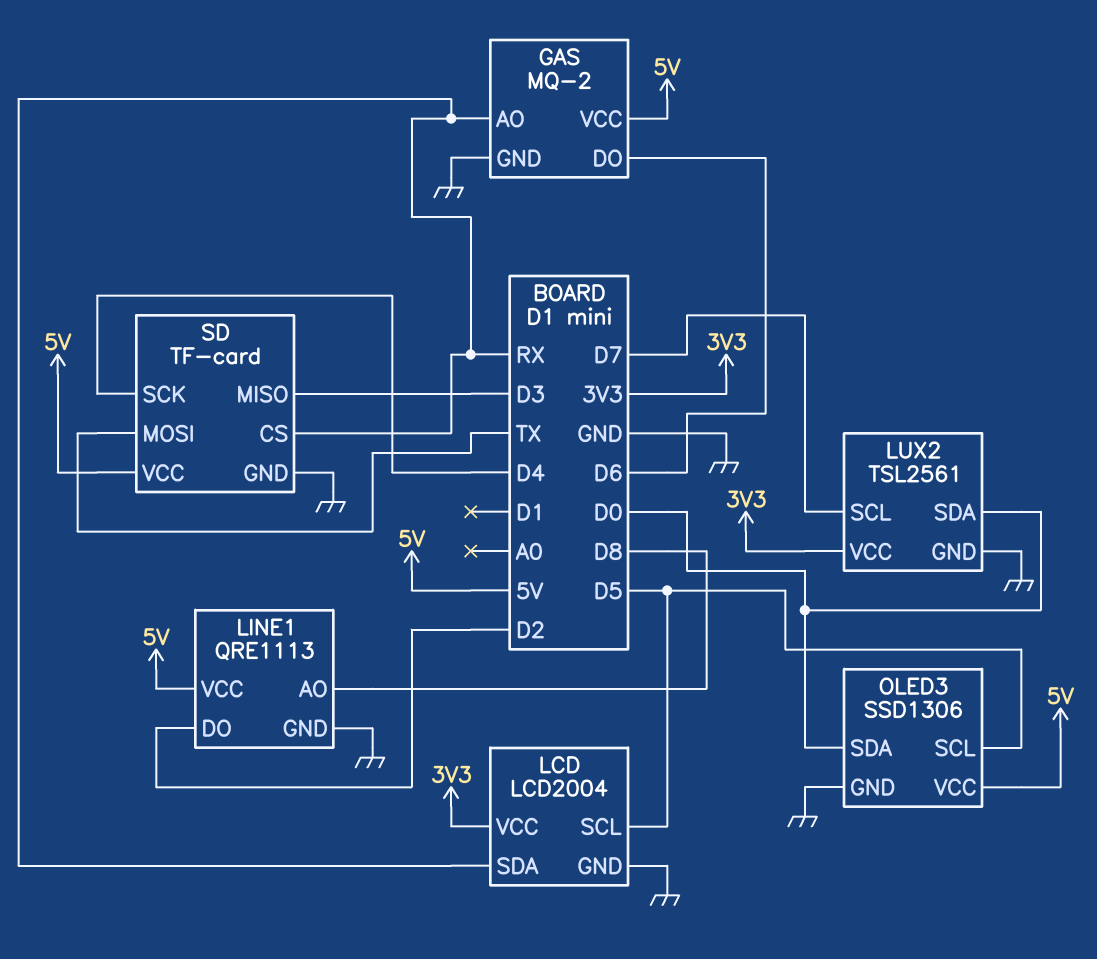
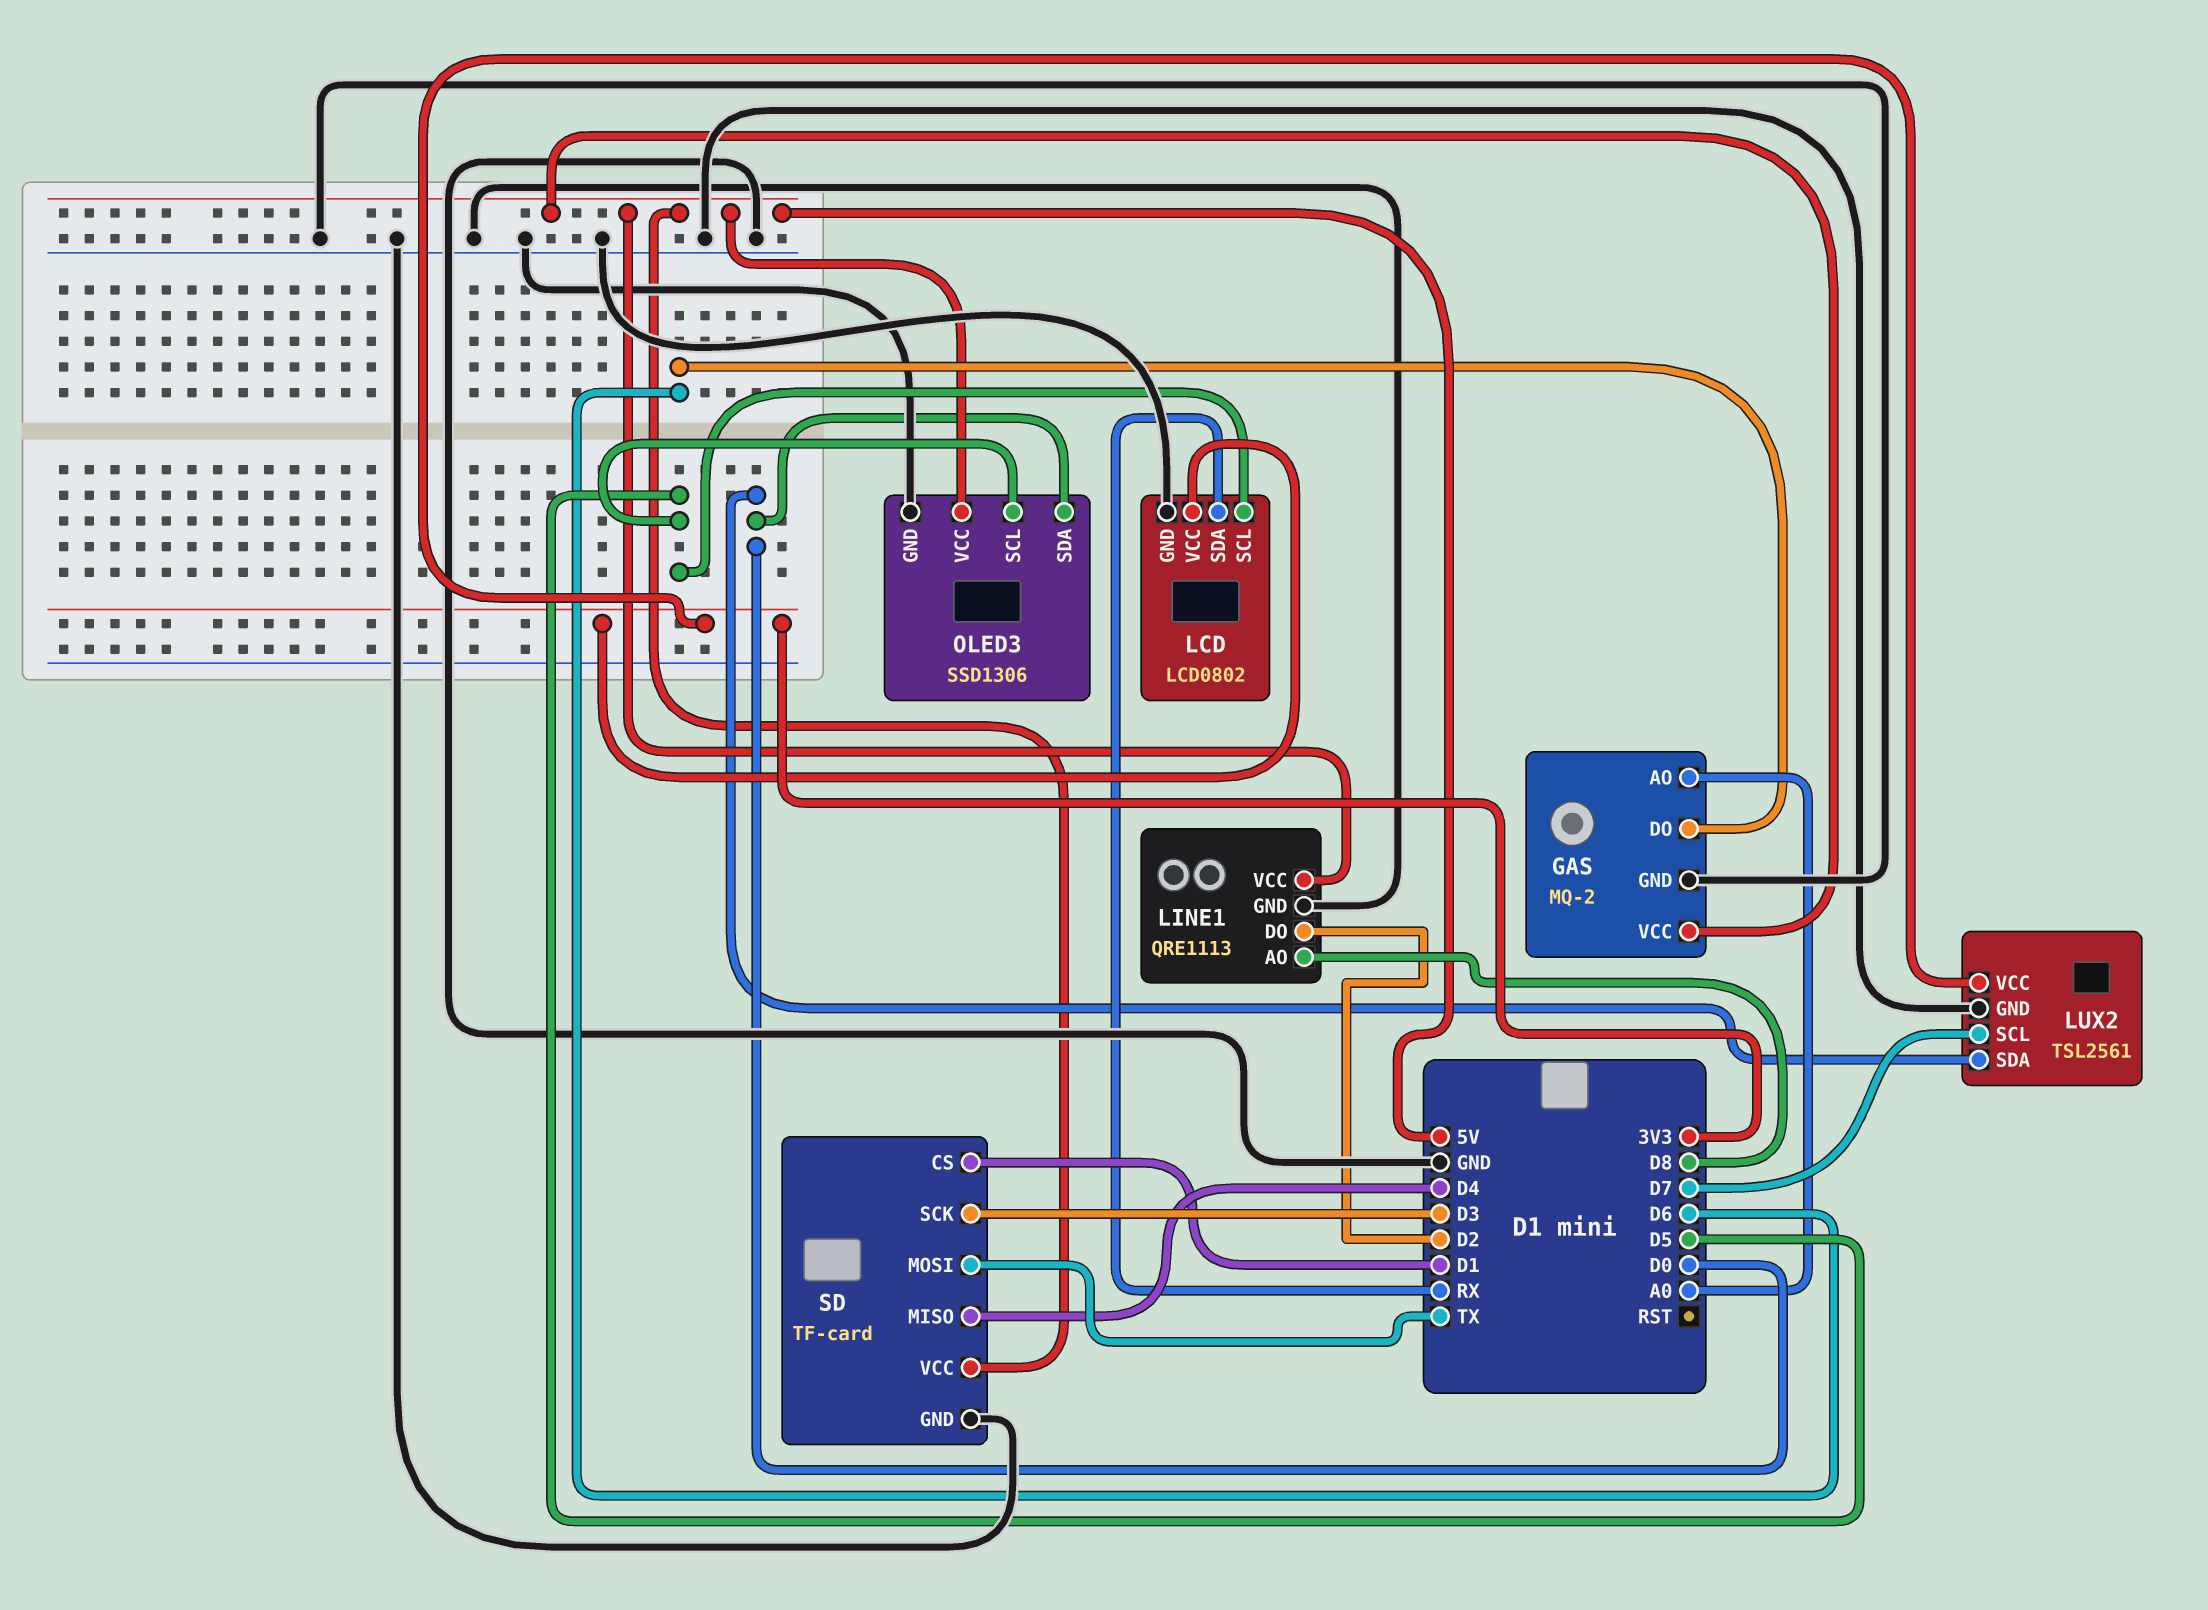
GAS pin AO: RX -> A0
LCD: LCD2004 -> LCD0802
SD pin CS: RX -> D1
SD pin MISO: D3 -> D4
SD pin SCK: D4 -> D3

